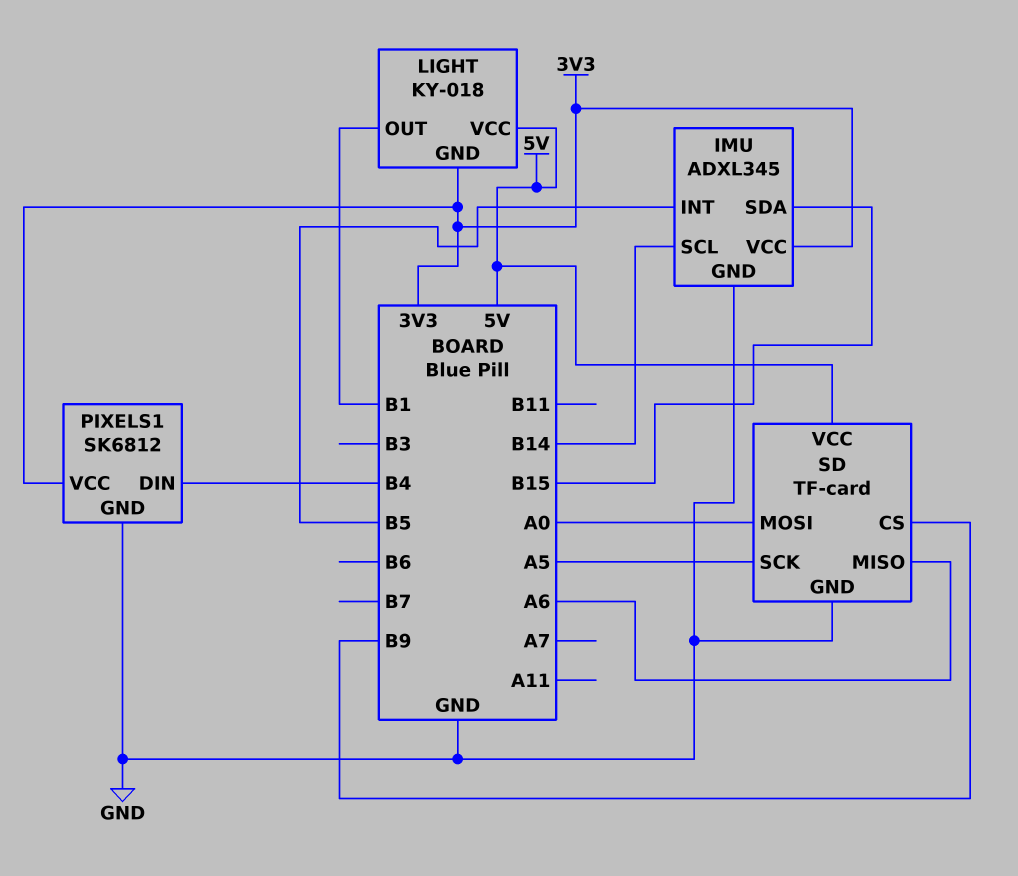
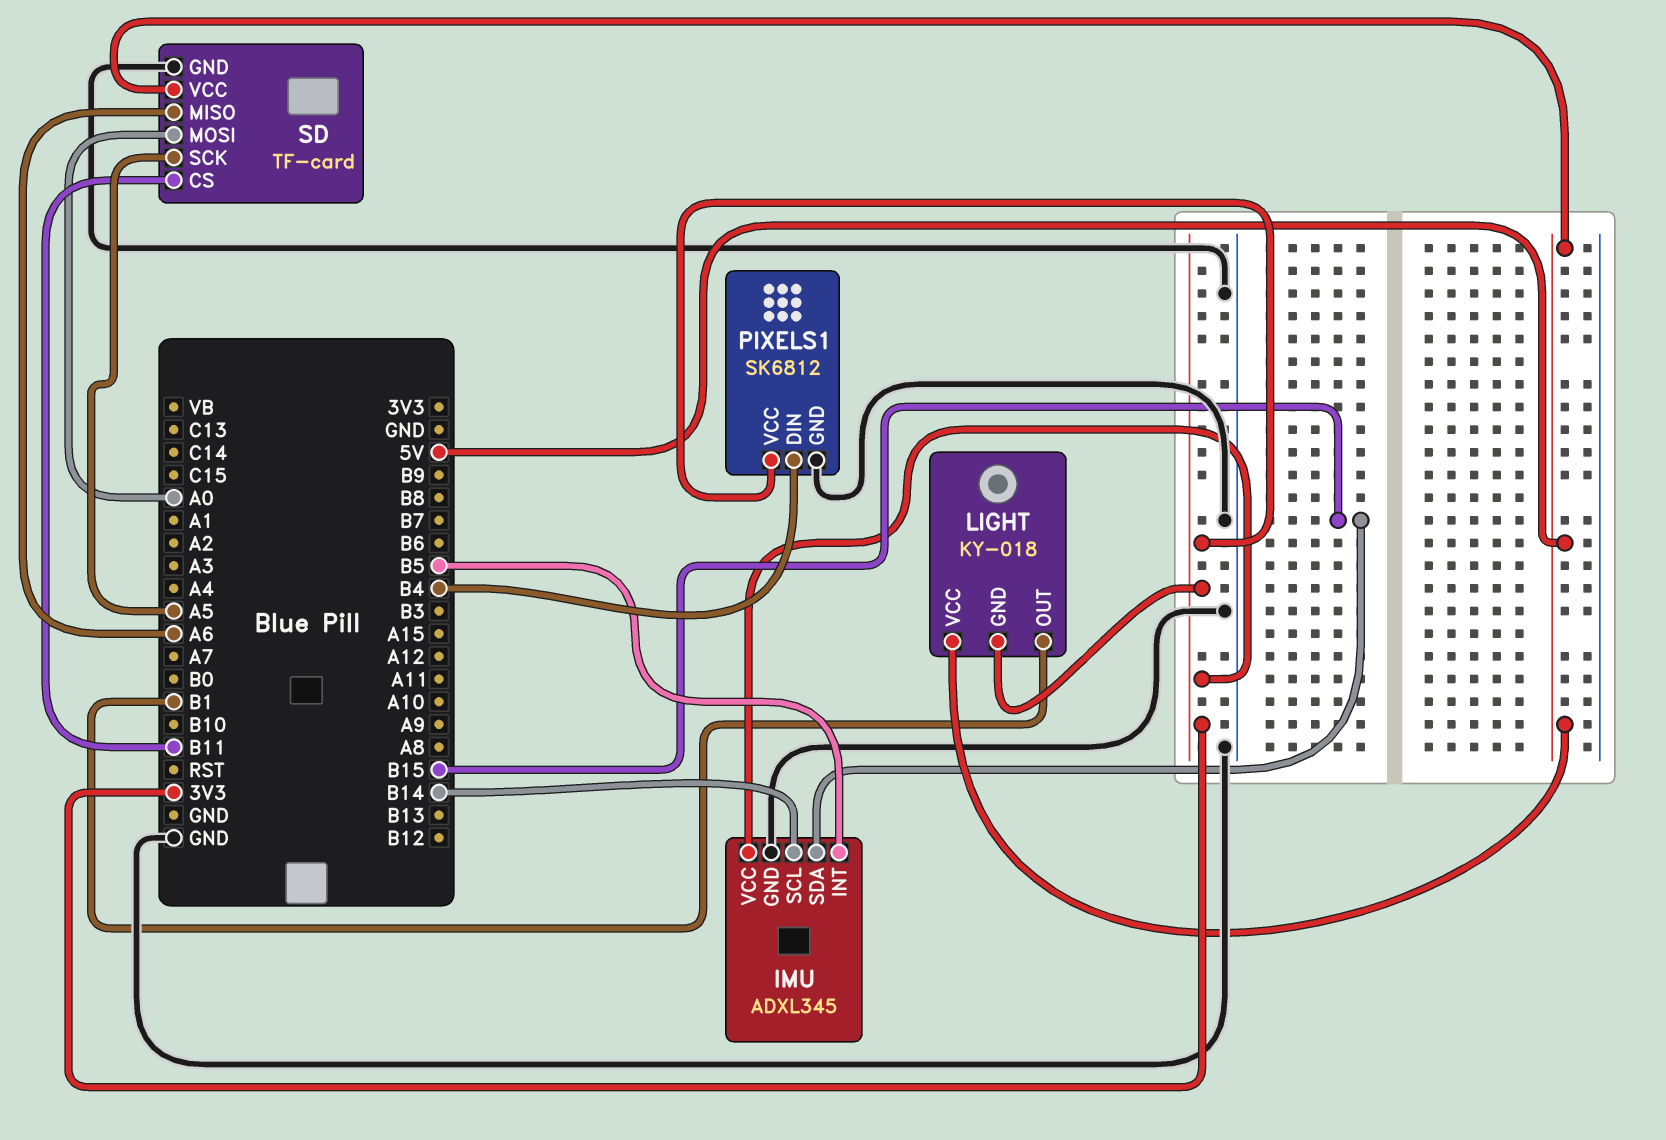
SD pin CS: B9 -> B11

